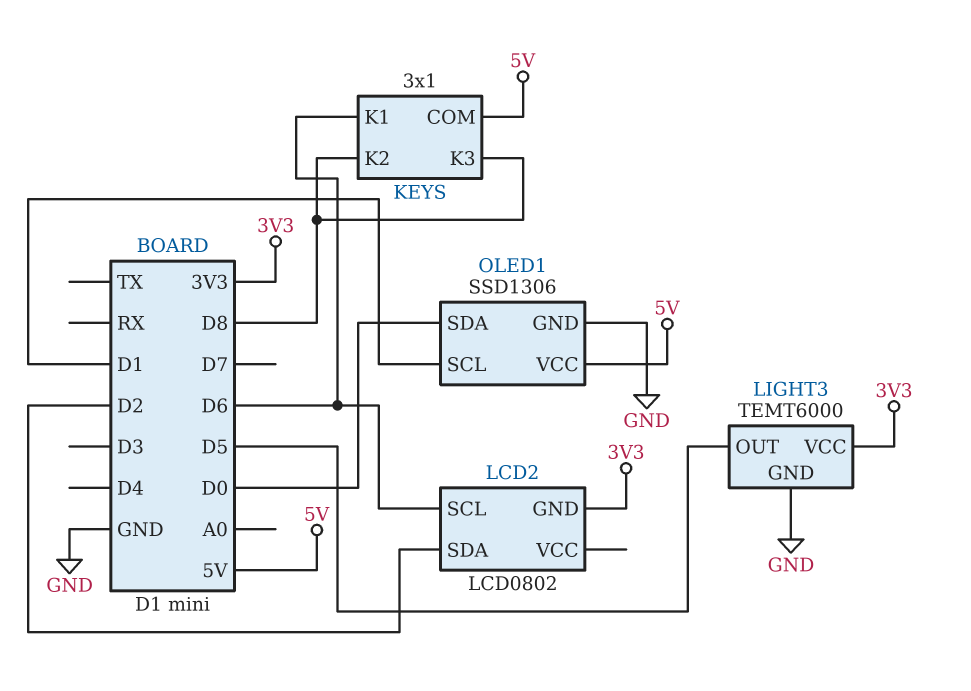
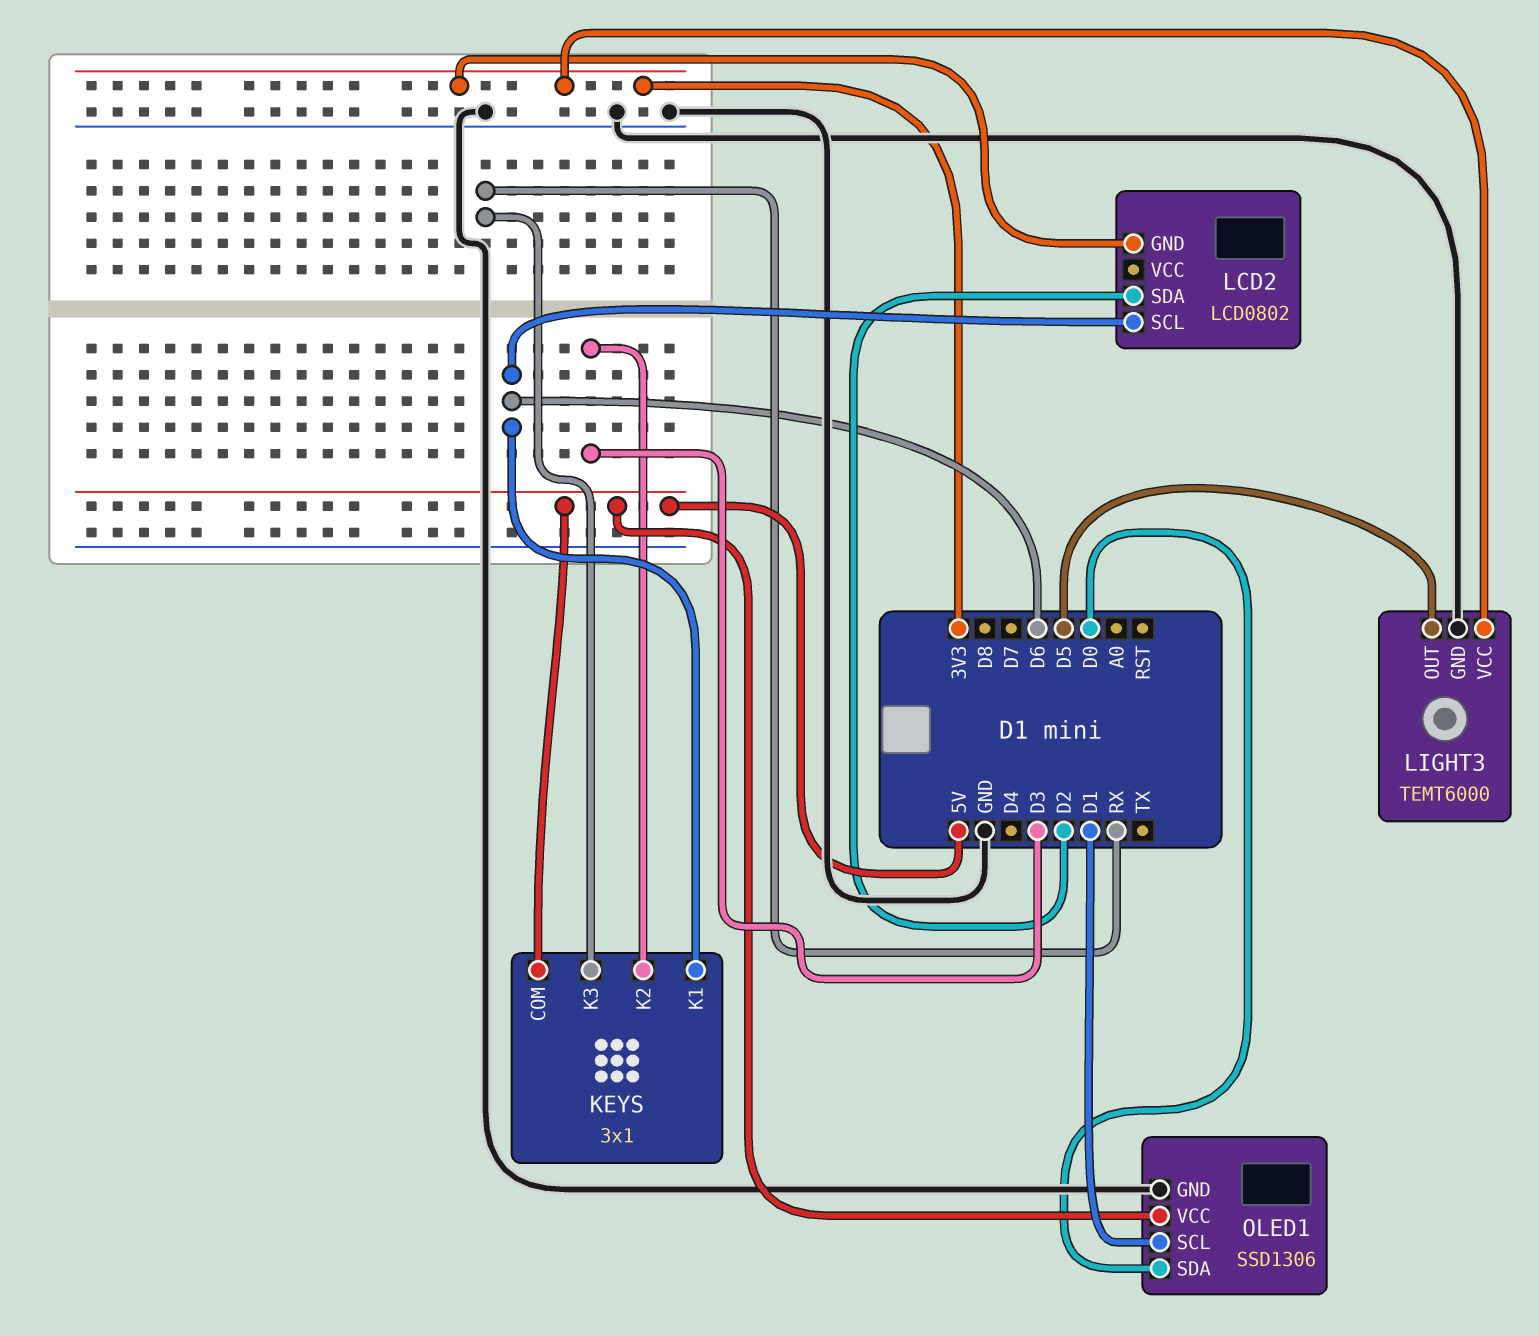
KEYS pin K2: D8 -> D3
KEYS pin K3: D8 -> RX

